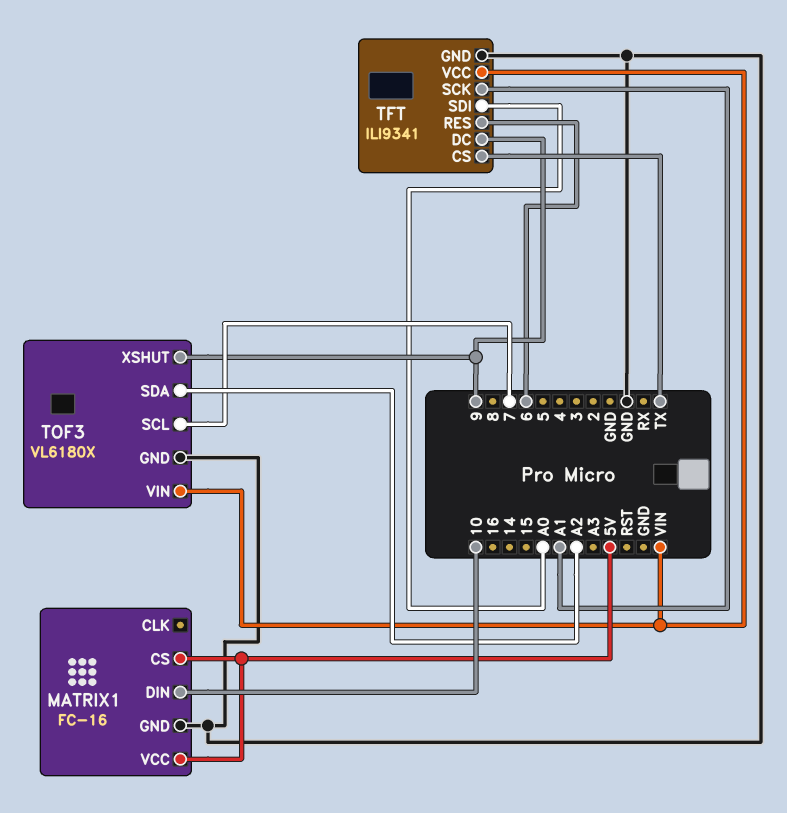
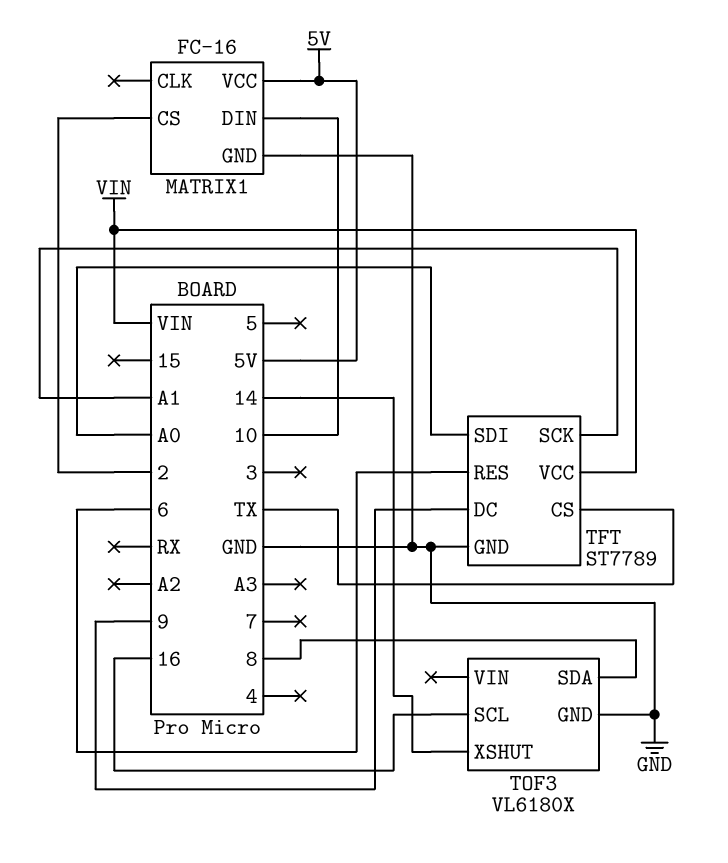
MATRIX1 pin CS: 5V -> 2
TFT: ILI9341 -> ST7789
TOF3 pin SCL: 7 -> 16
TOF3 pin SDA: A2 -> 8
TOF3 pin VIN: VIN -> none
TOF3 pin XSHUT: 9 -> 14

